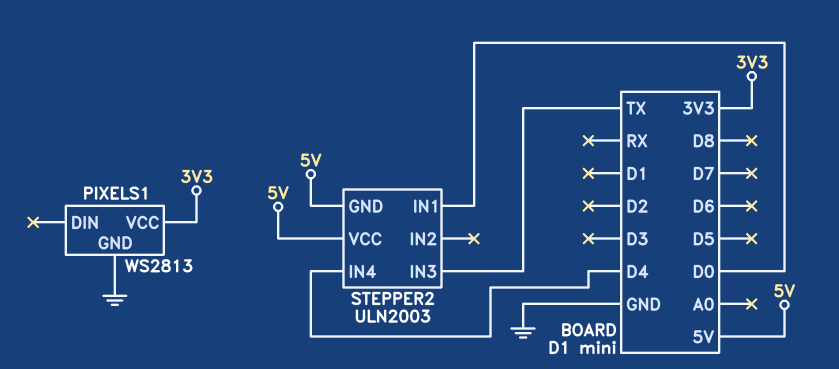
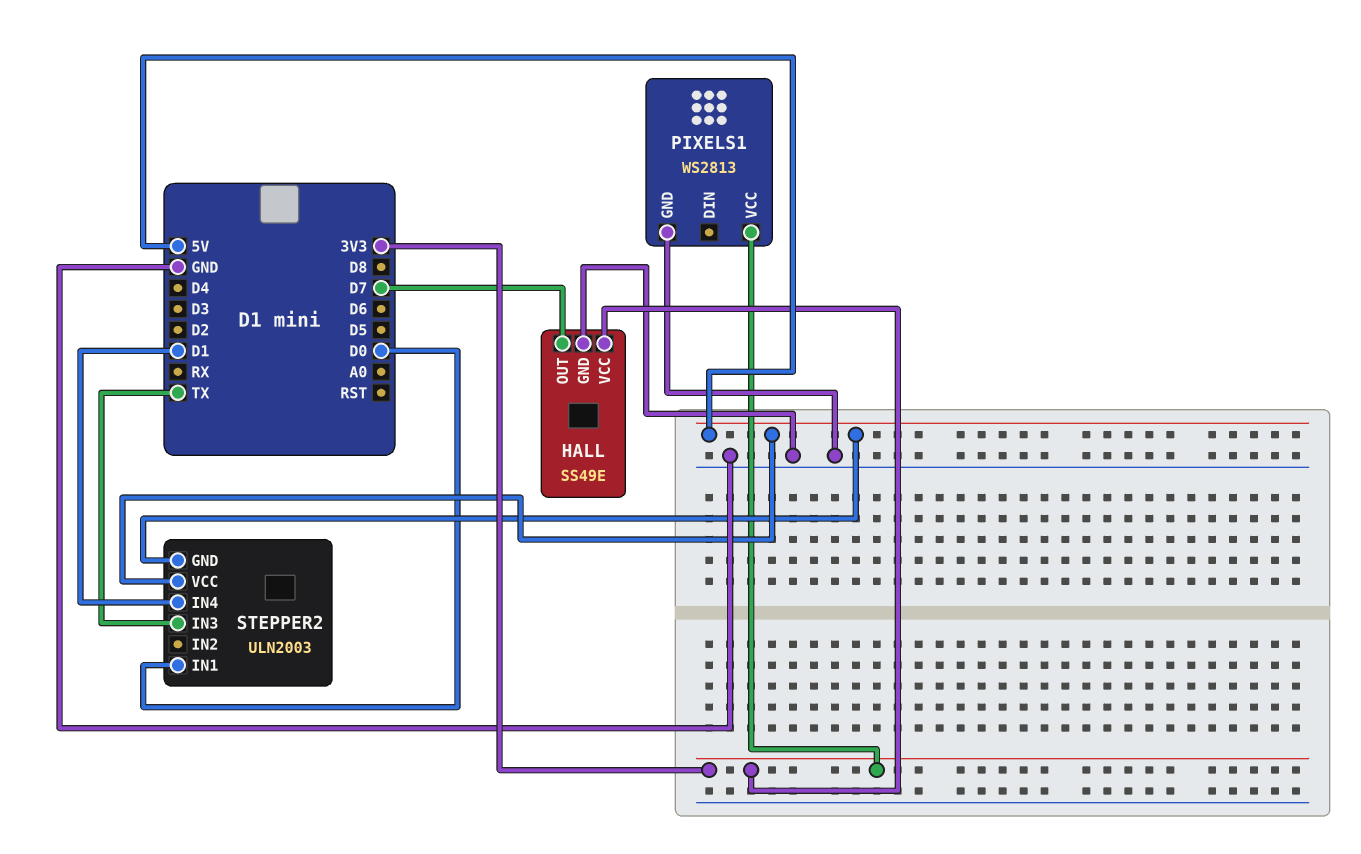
HALL: none -> SS49E
HALL pin GND: none -> GND
HALL pin OUT: none -> D7
HALL pin VCC: none -> 3V3
STEPPER2 pin IN4: D4 -> D1

